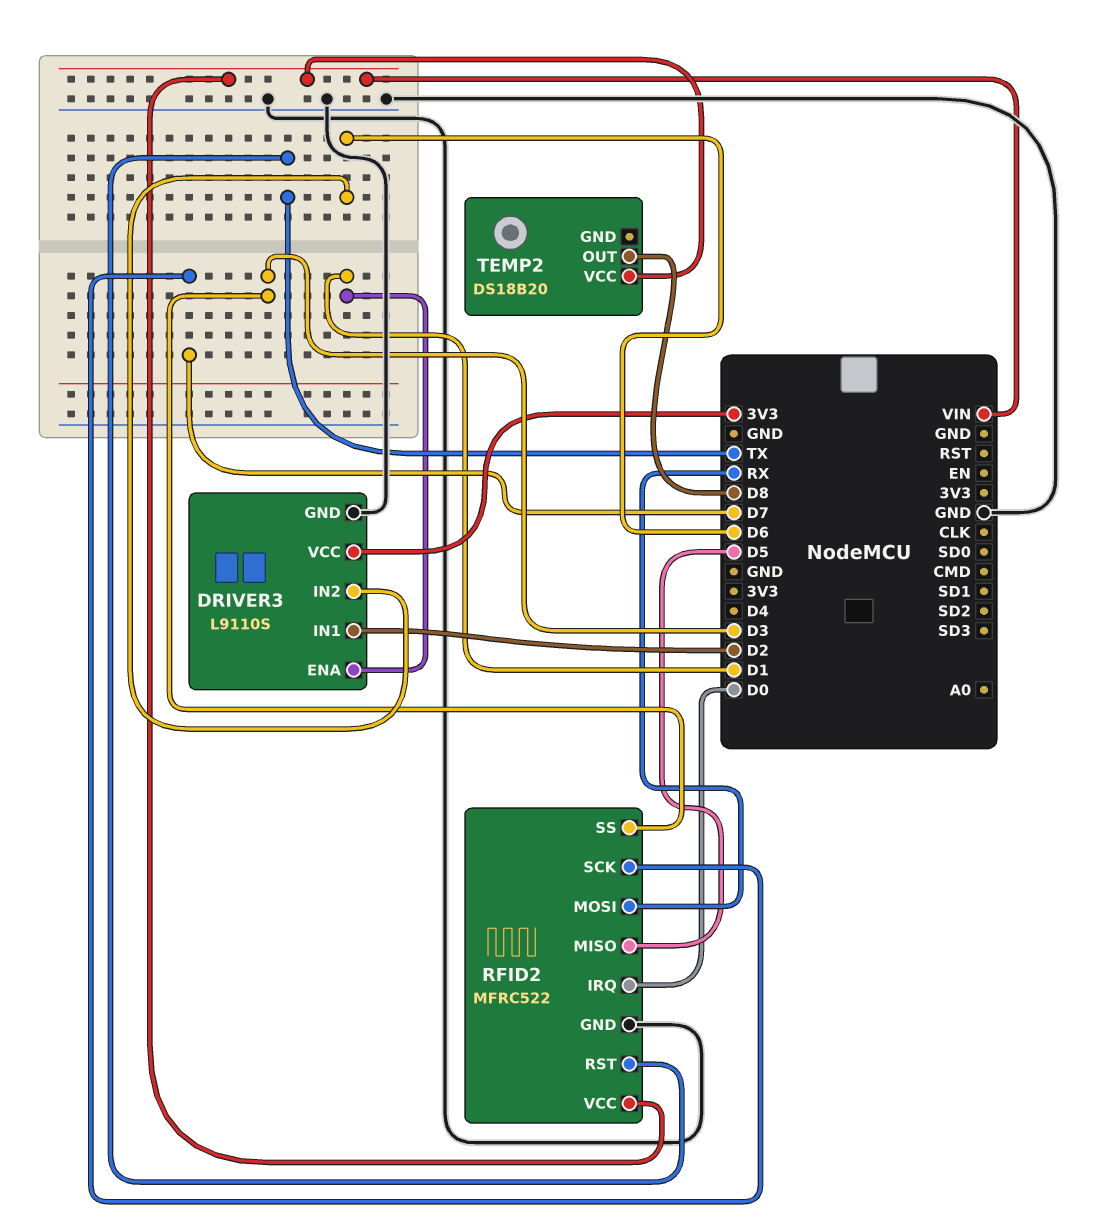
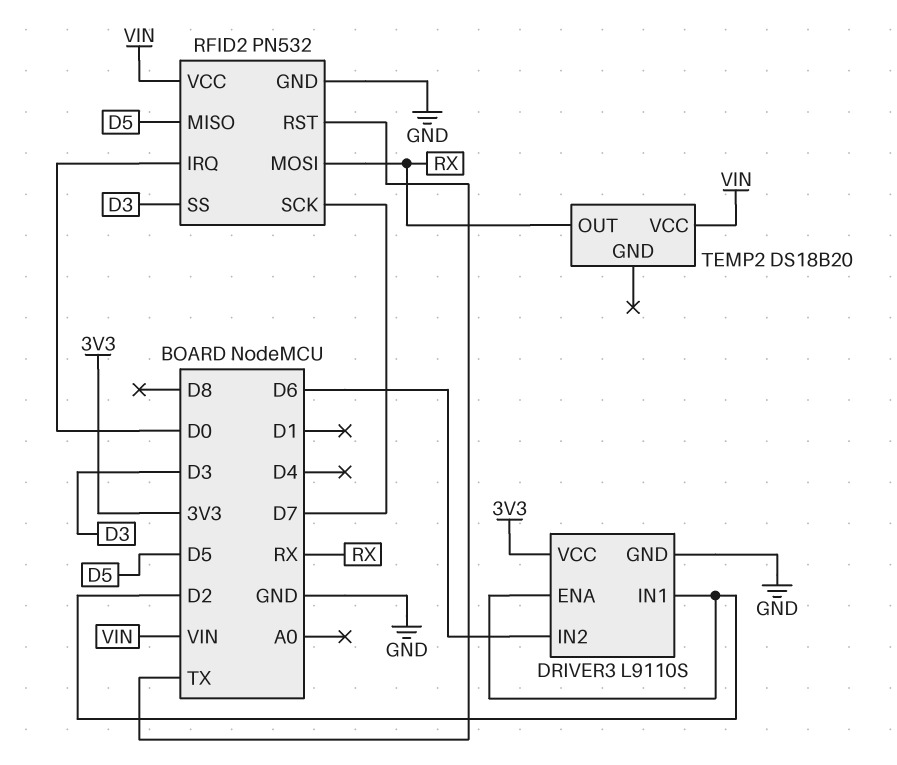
DRIVER3 pin ENA: D1 -> D2
RFID2: MFRC522 -> PN532
TEMP2 pin OUT: D8 -> RX

